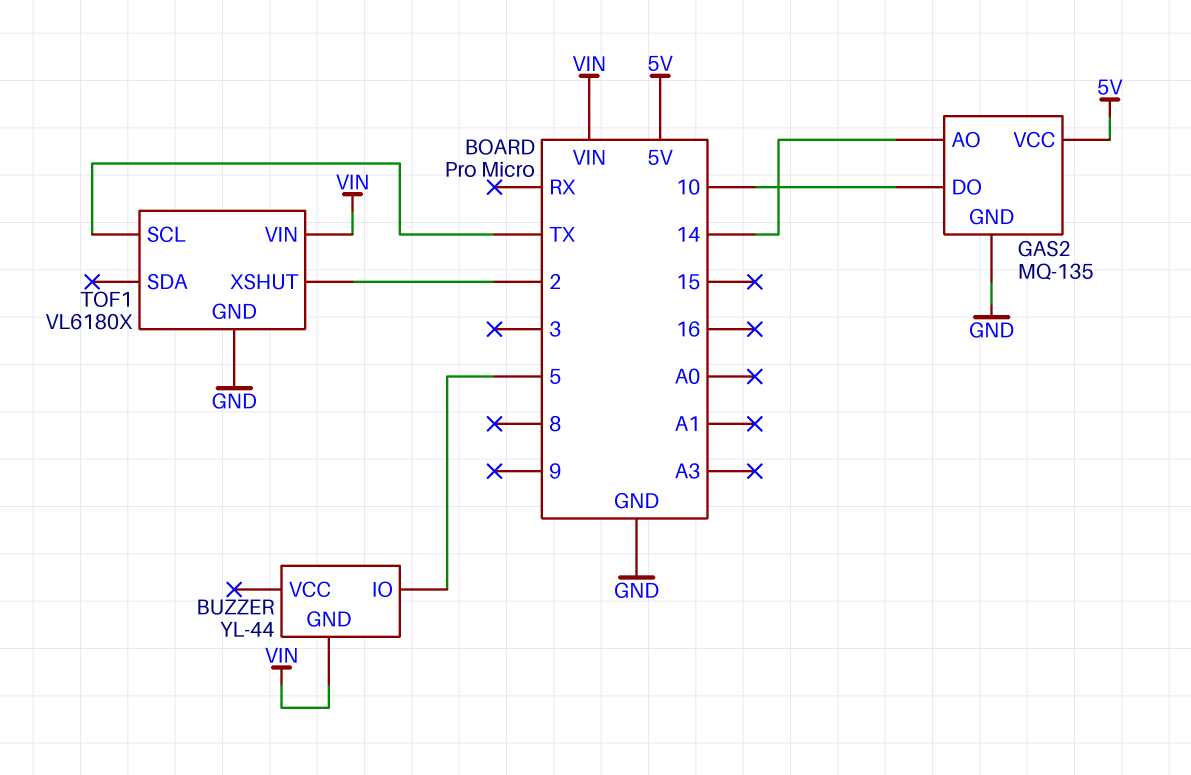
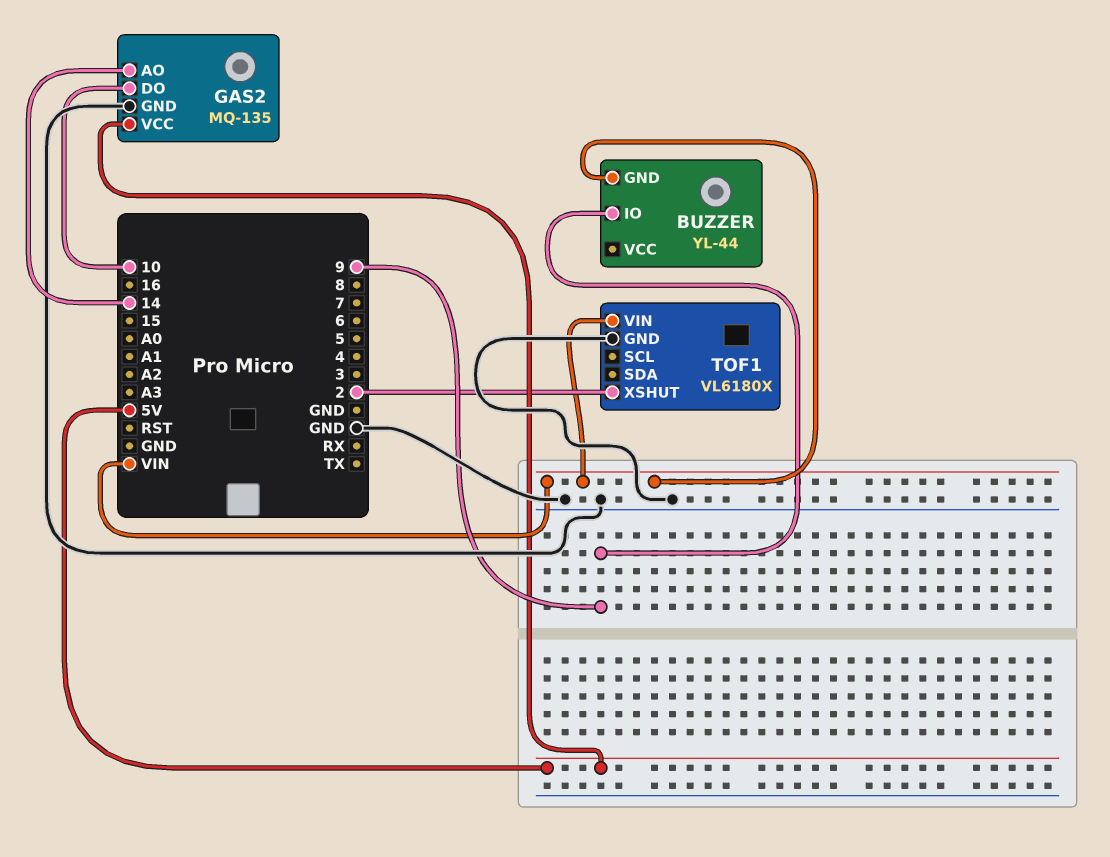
BUZZER pin IO: 5 -> 9
TOF1 pin SCL: TX -> none

